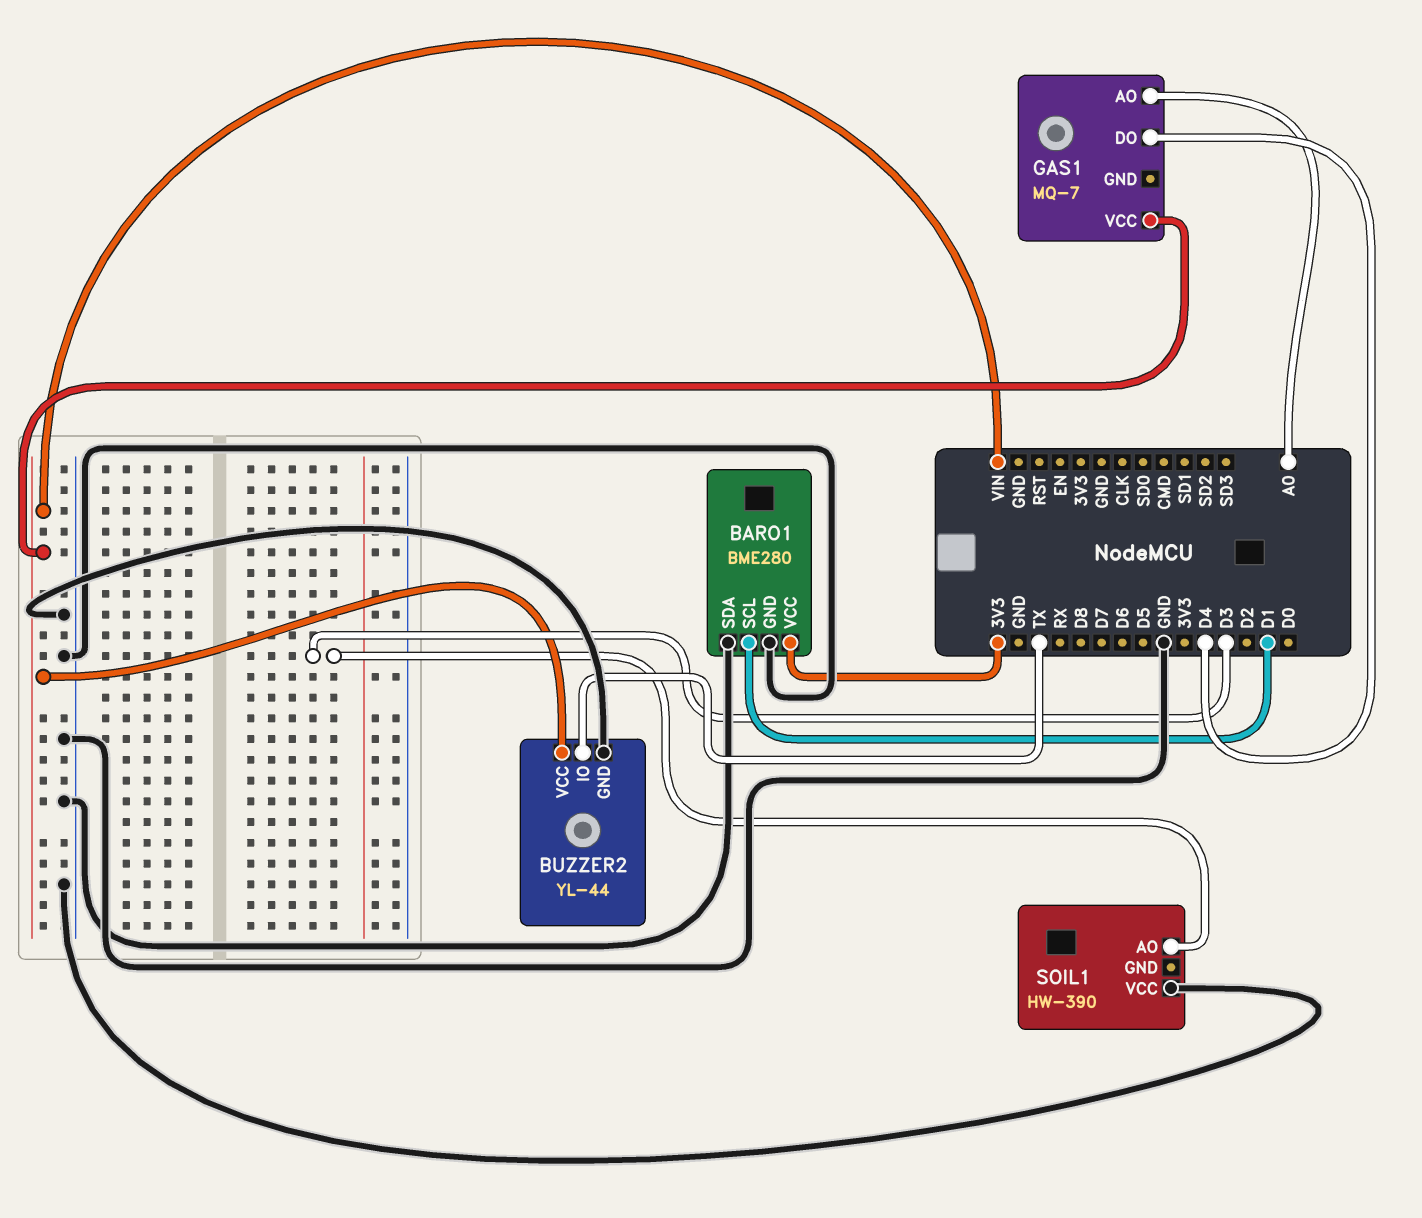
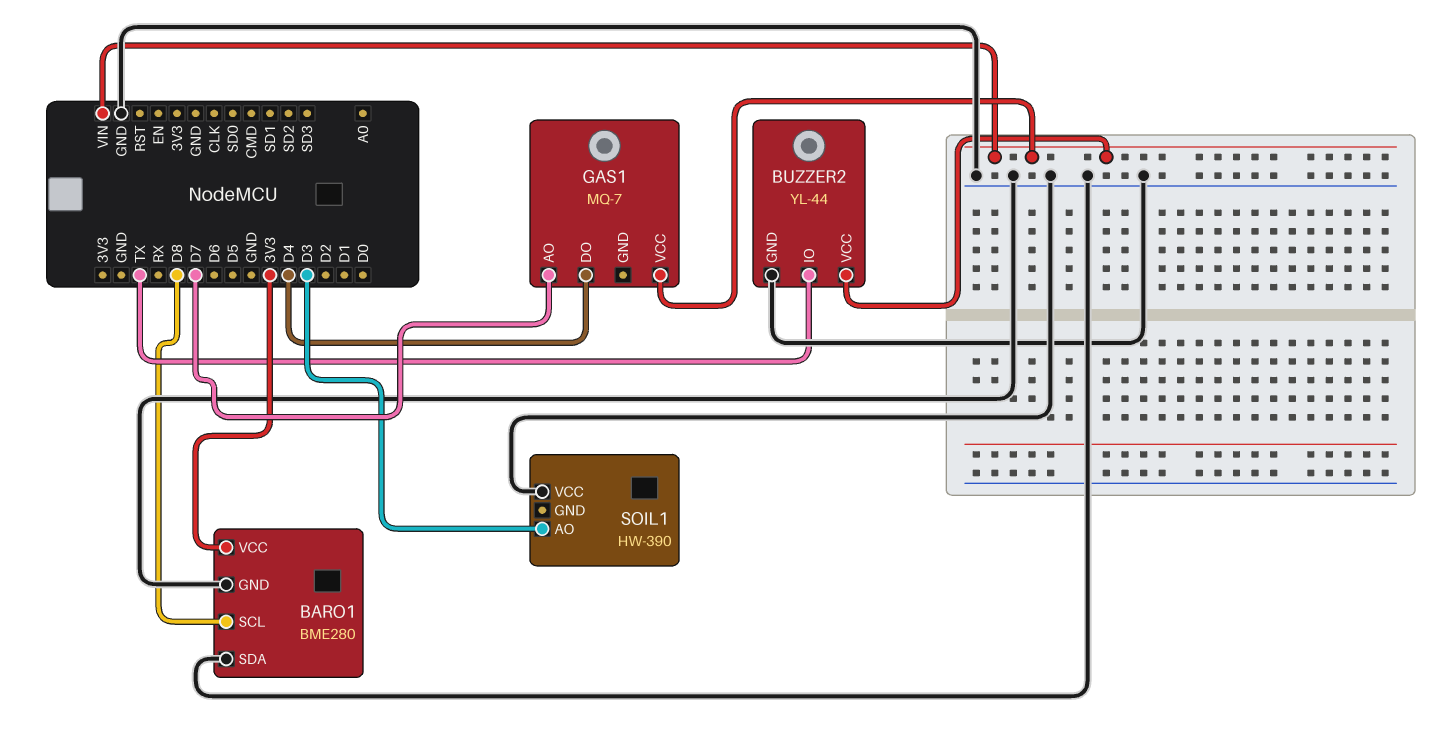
BARO1 pin SCL: D1 -> D8
GAS1 pin AO: A0 -> D7

